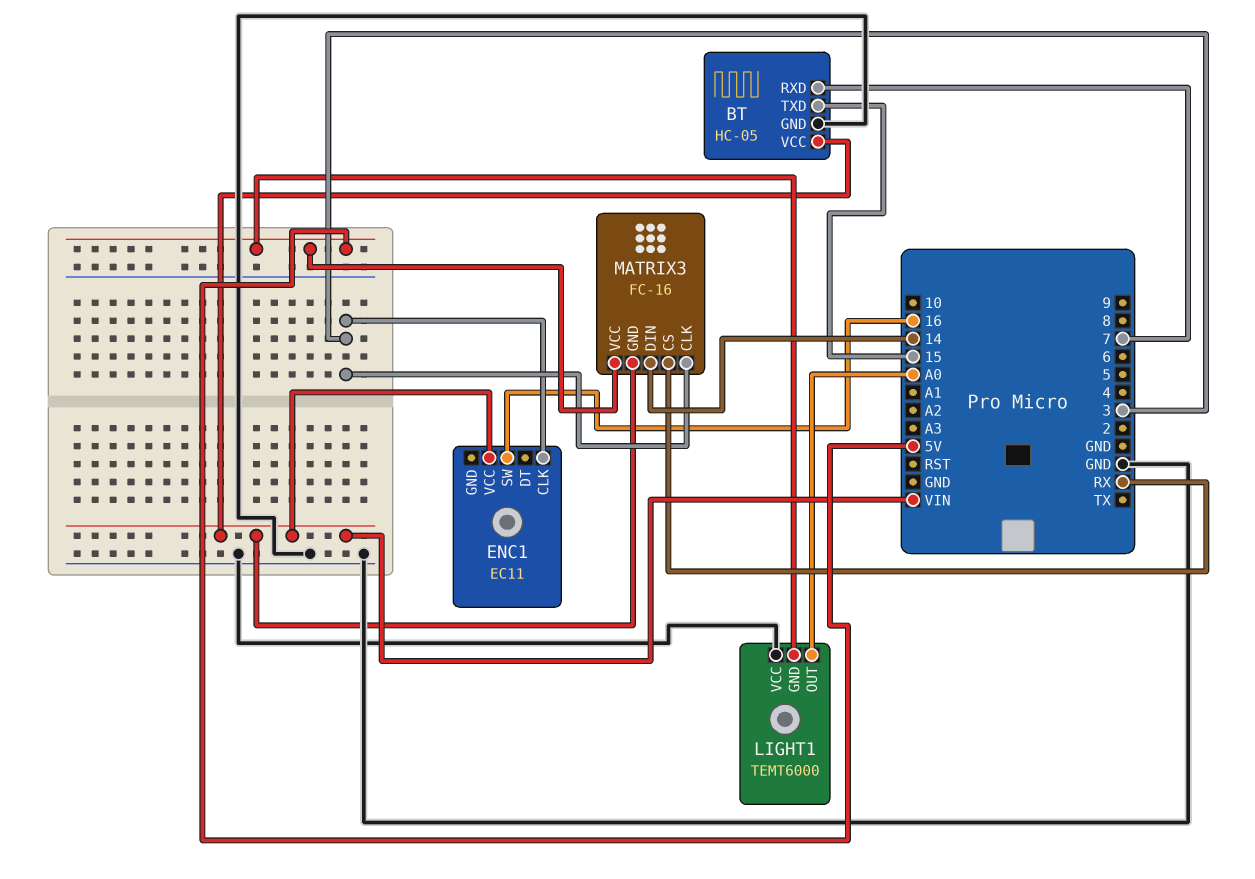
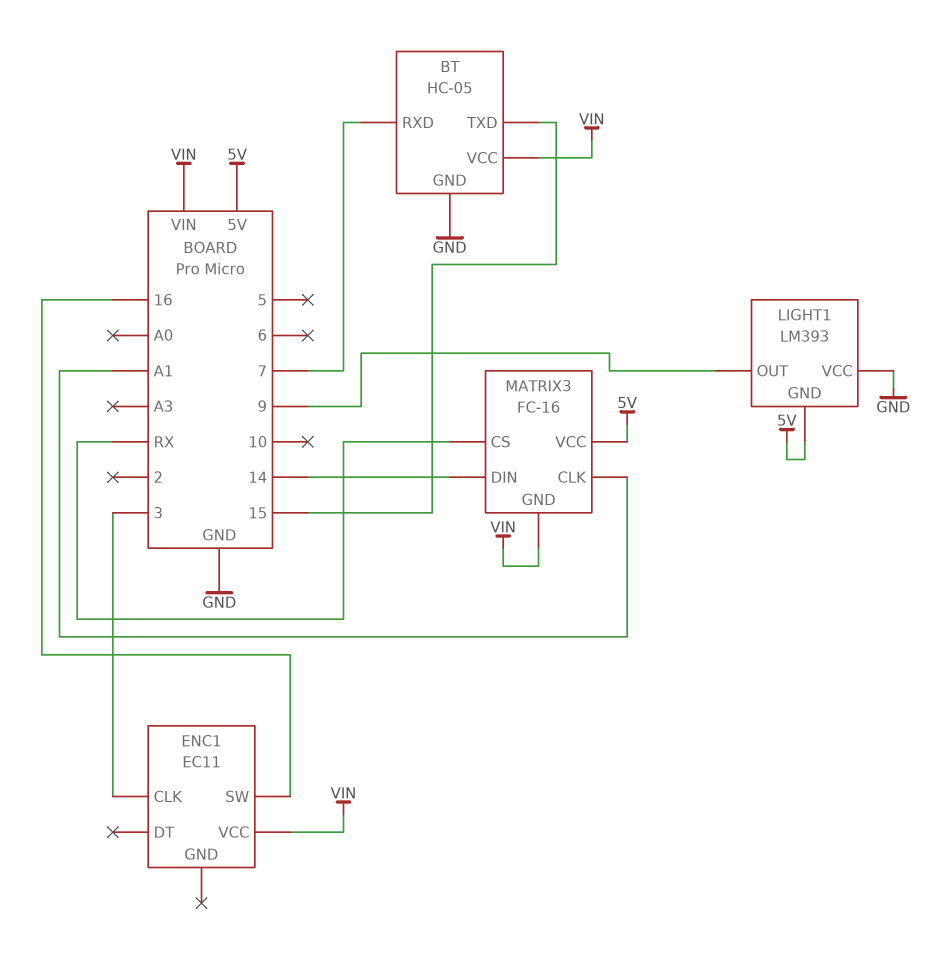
LIGHT1: TEMT6000 -> LM393
LIGHT1 pin OUT: A0 -> 9
MATRIX3 pin CLK: 3 -> A1

